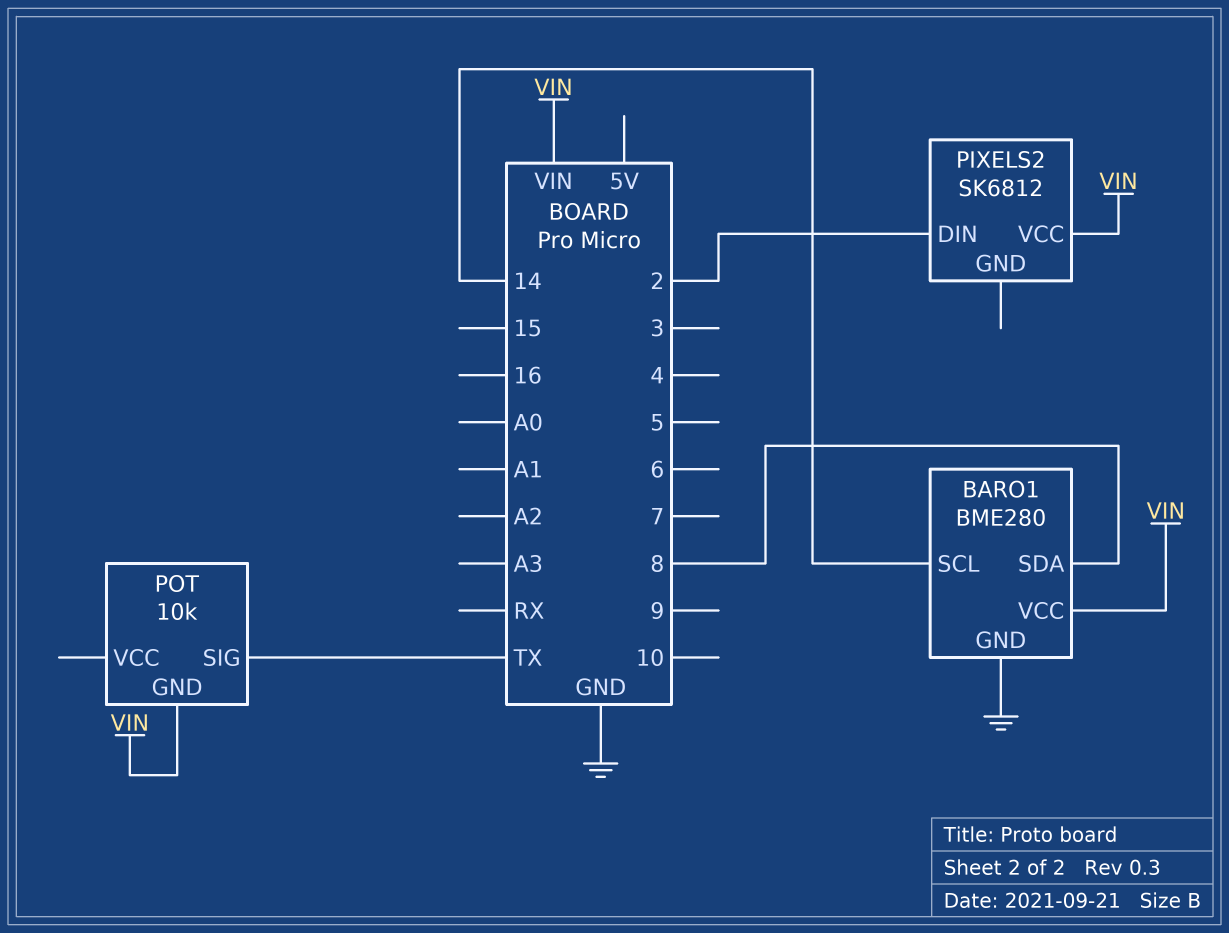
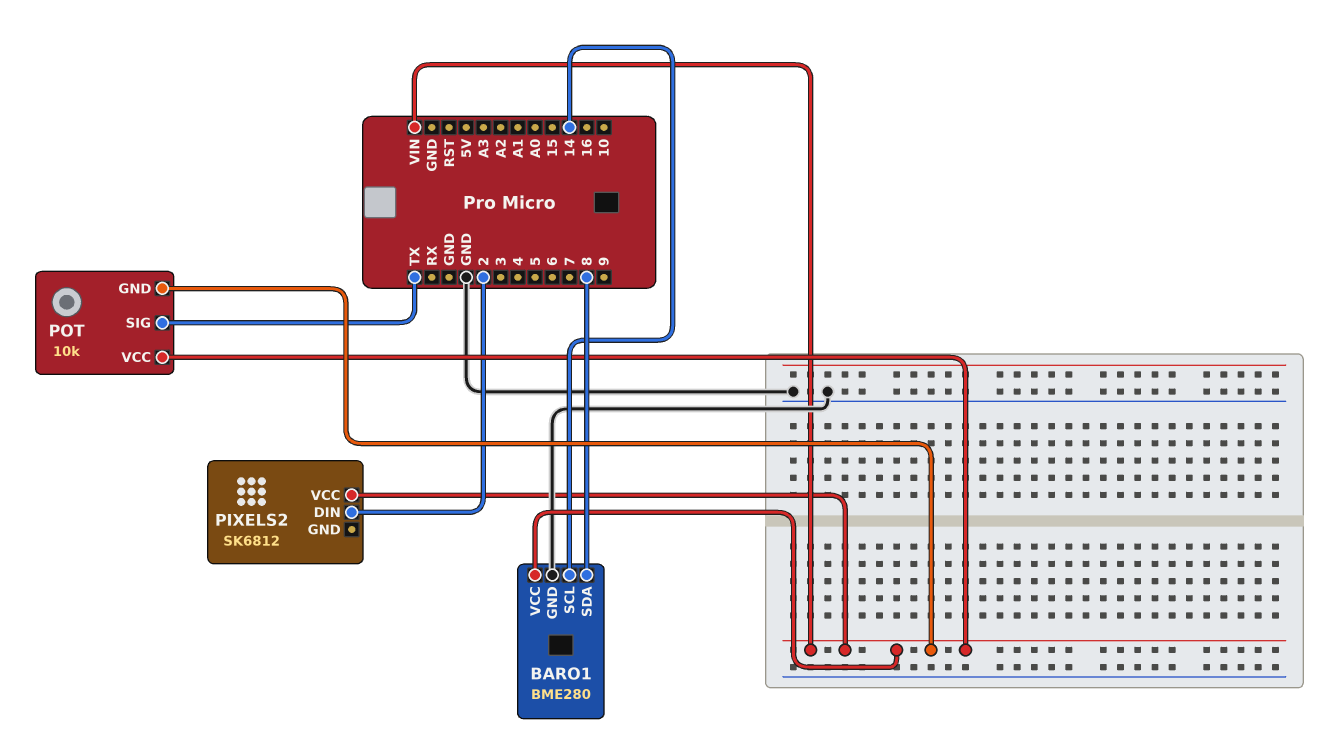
POT pin VCC: none -> VIN

